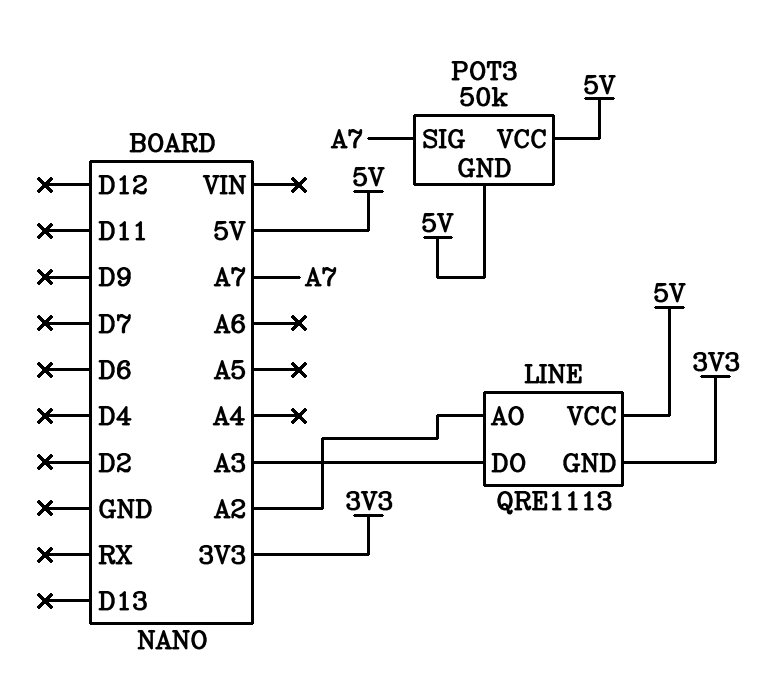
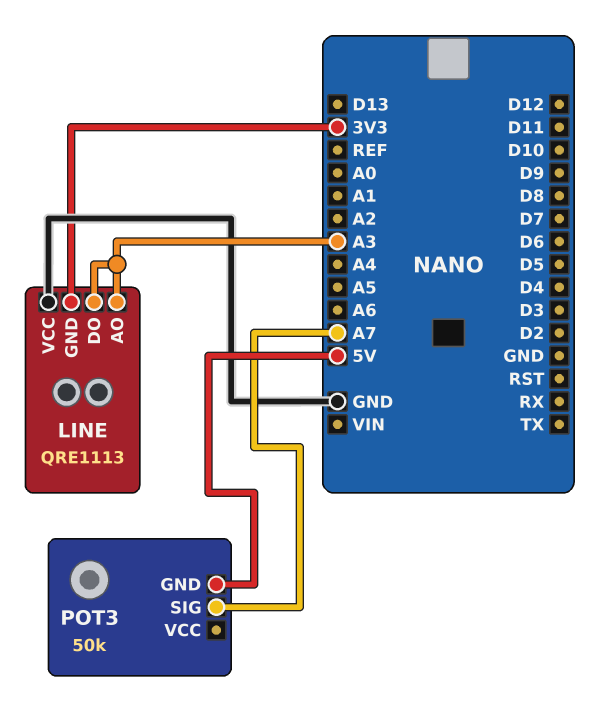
LINE pin AO: A2 -> A3
LINE pin VCC: 5V -> GND
POT3 pin VCC: 5V -> none

